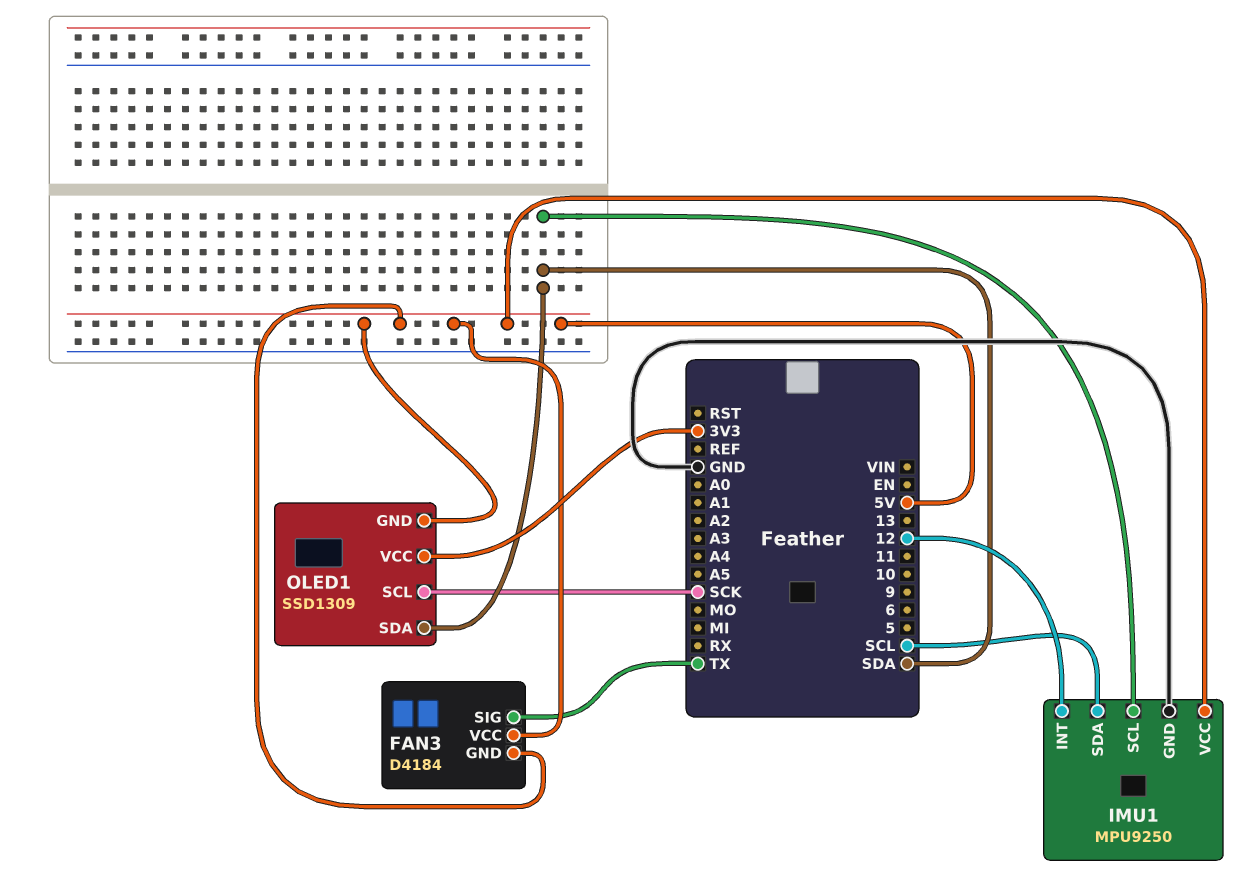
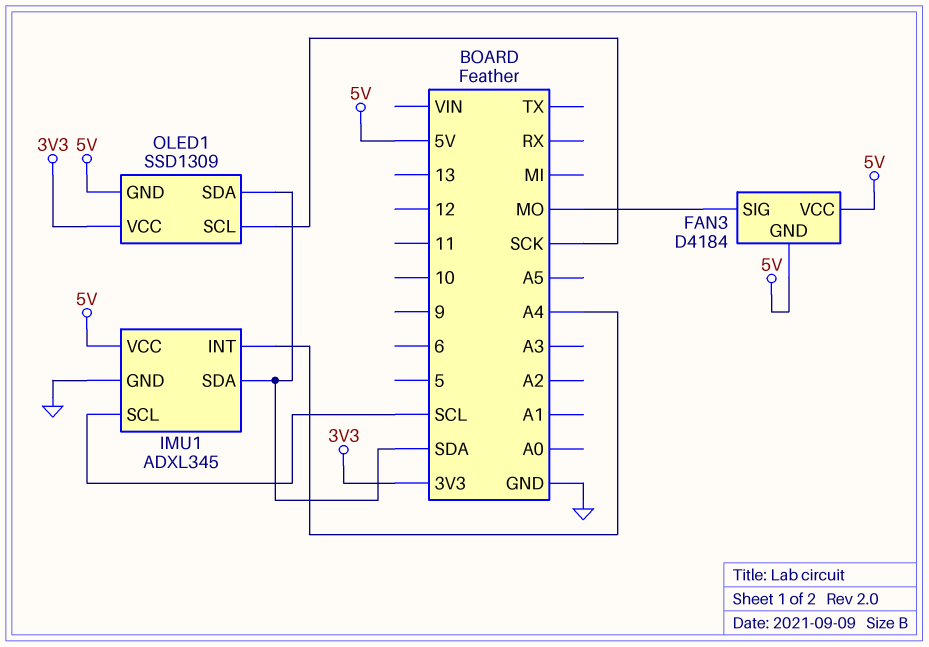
FAN3 pin SIG: TX -> MO
IMU1: MPU9250 -> ADXL345
IMU1 pin INT: 12 -> A4
IMU1 pin SCL: SDA -> SCL
IMU1 pin SDA: SCL -> SDA

